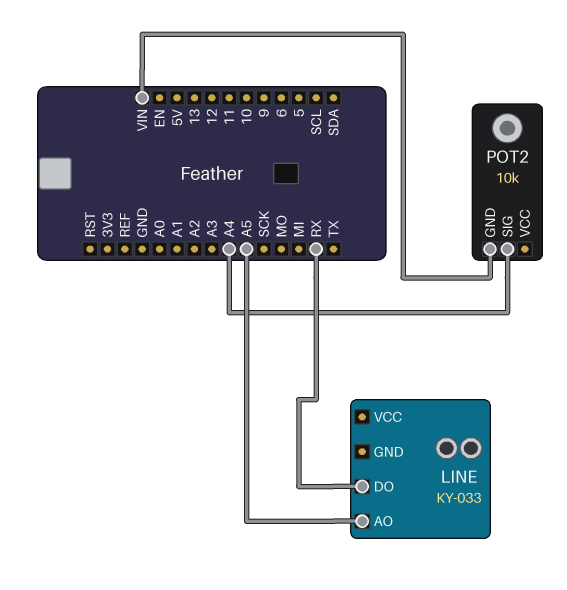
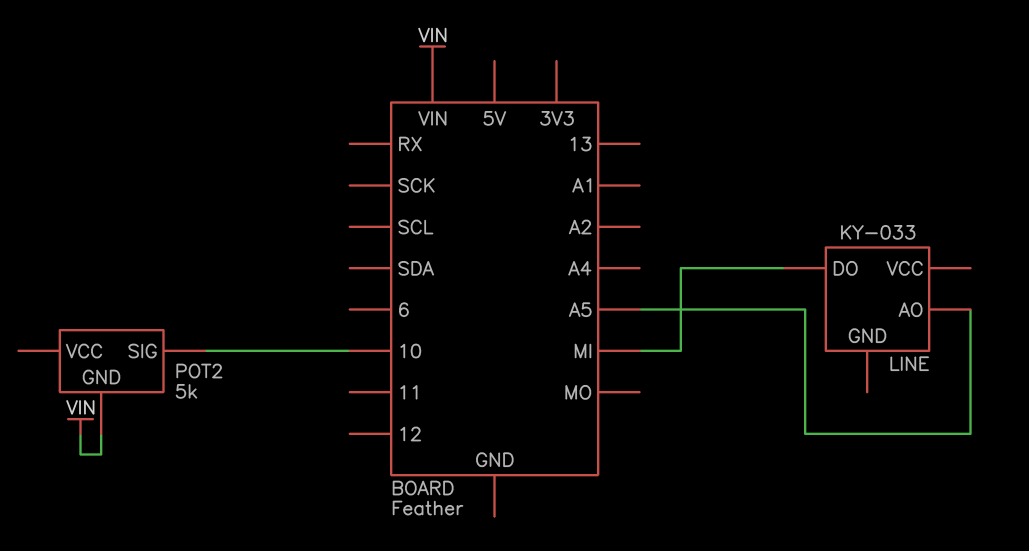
LINE pin DO: RX -> MI
POT2: 10k -> 5k
POT2 pin SIG: A4 -> 10

